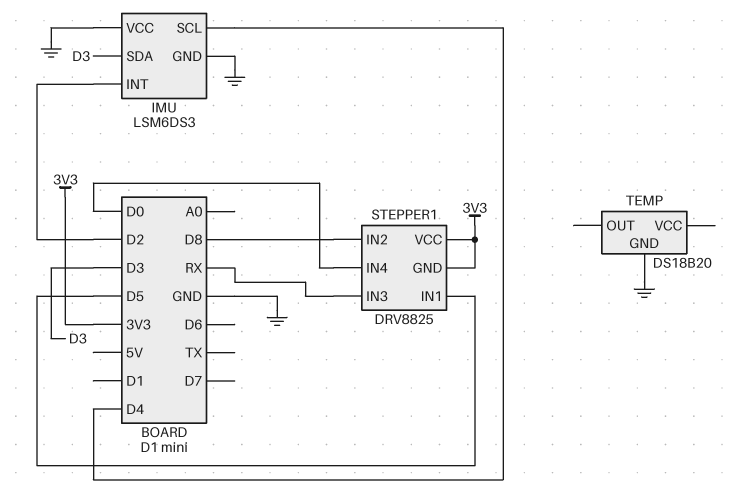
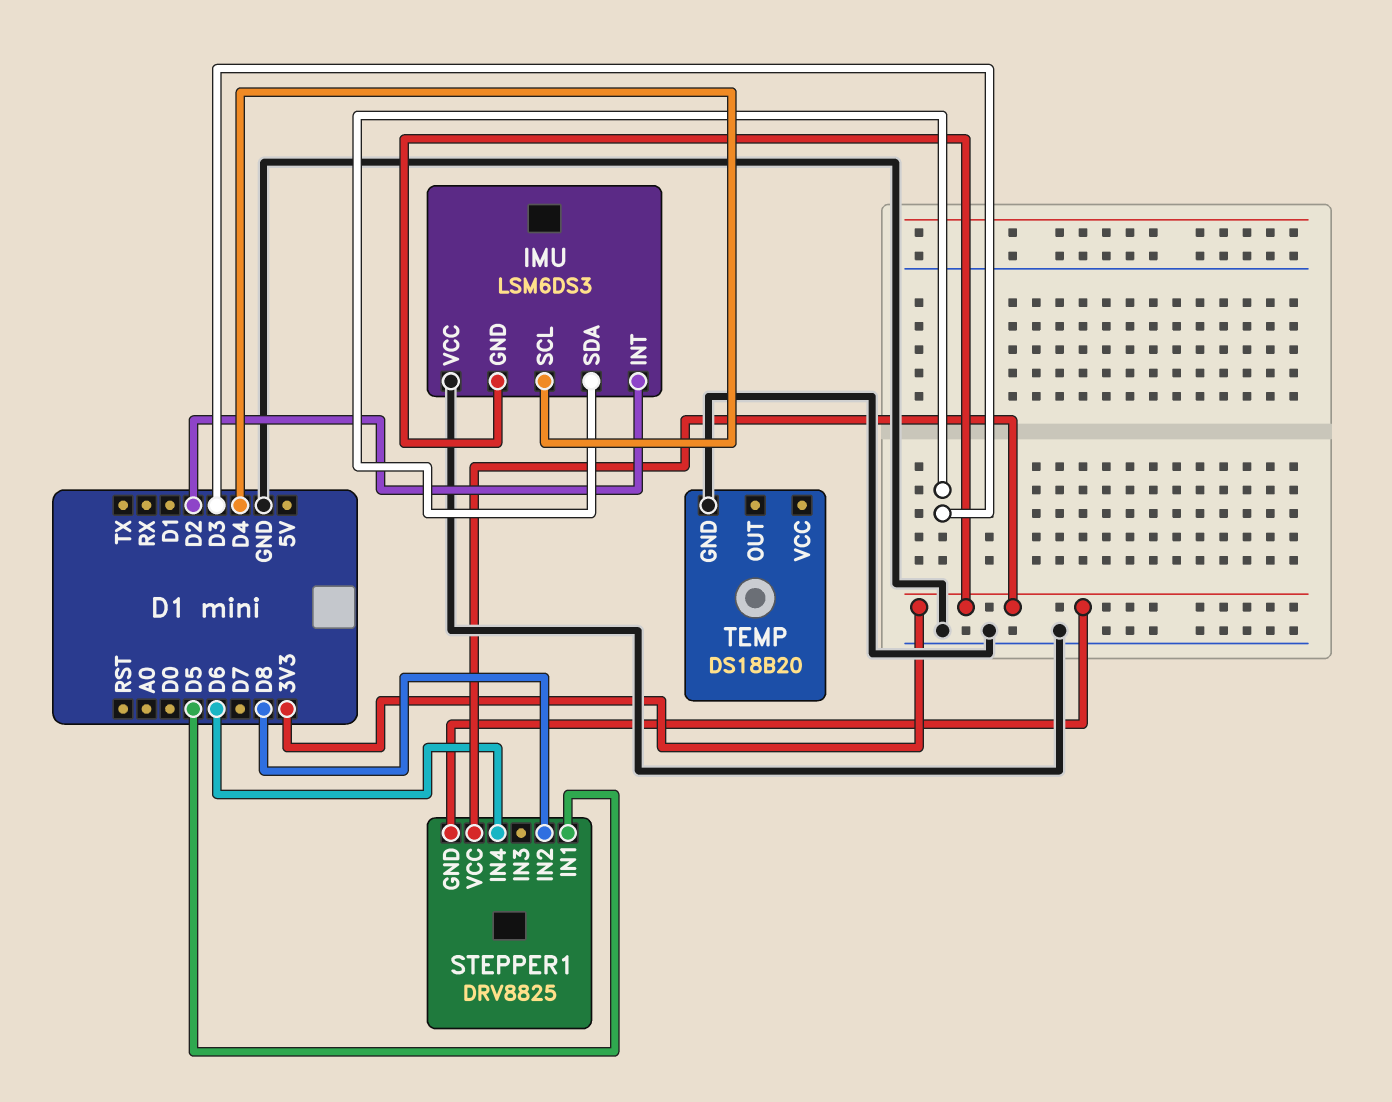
IMU pin GND: GND -> 3V3
STEPPER1 pin IN3: RX -> none
STEPPER1 pin IN4: D0 -> D6

